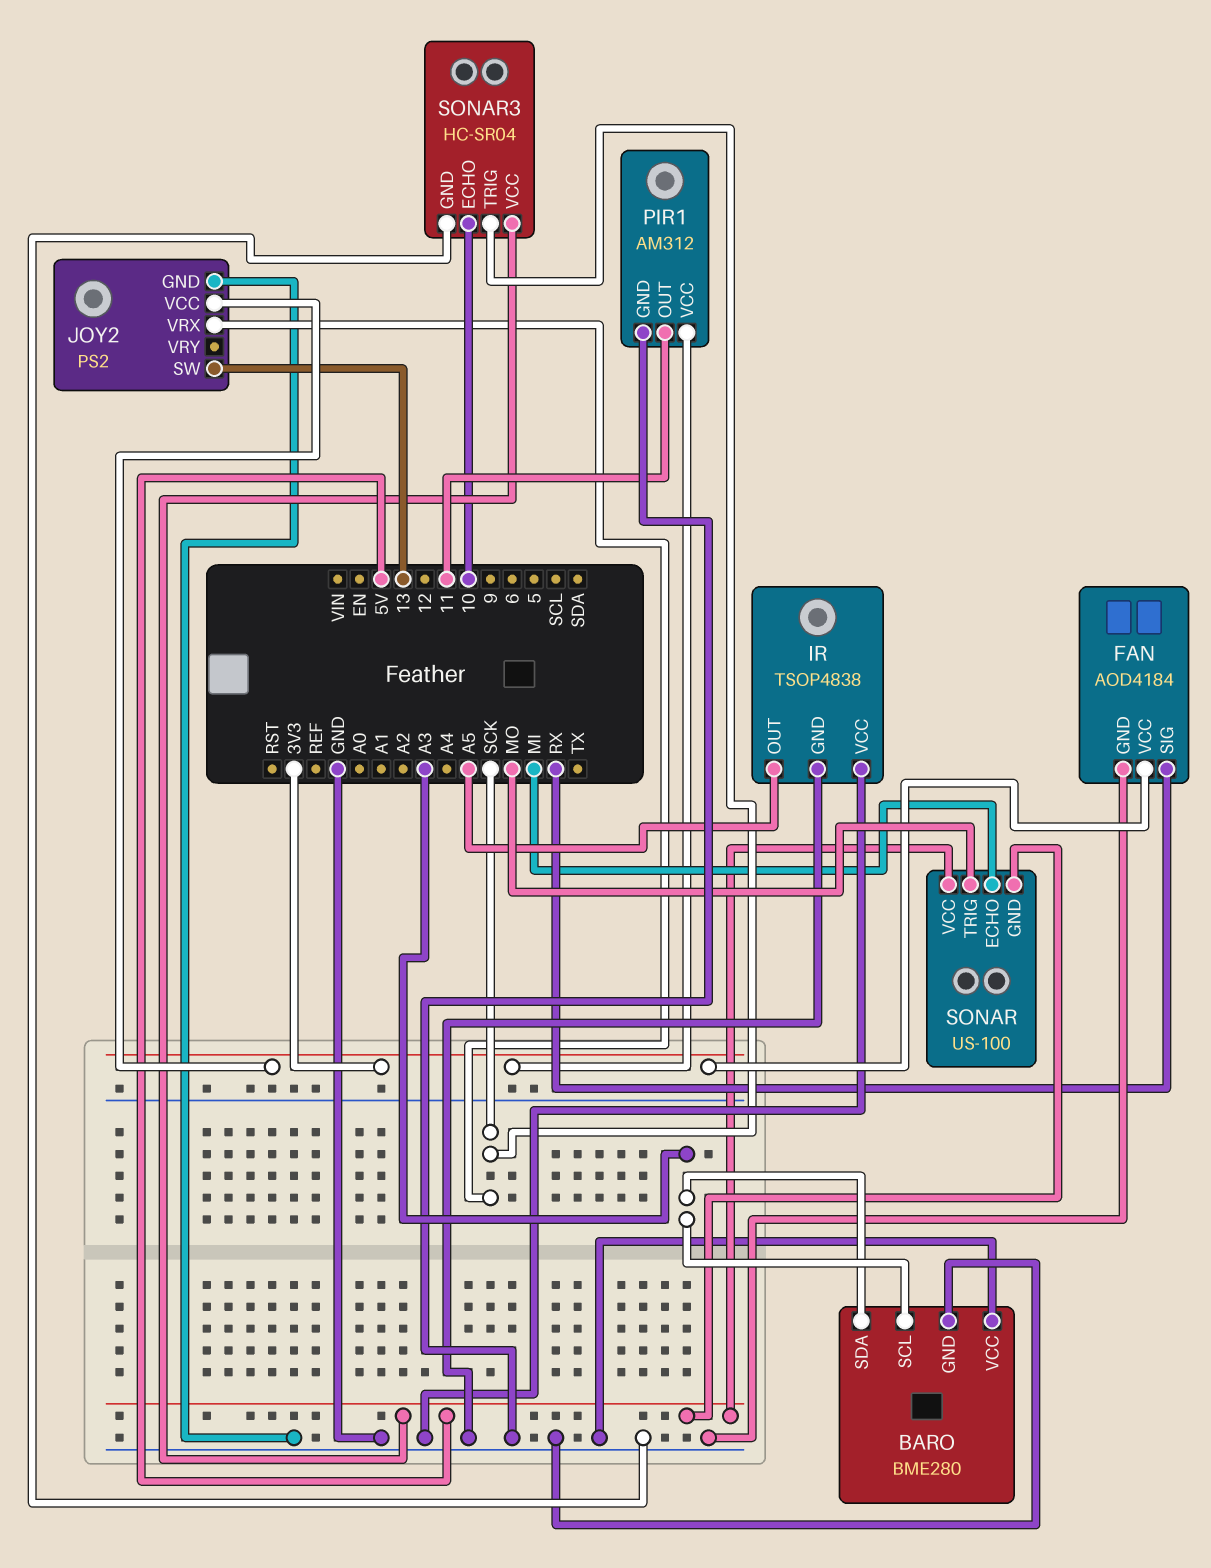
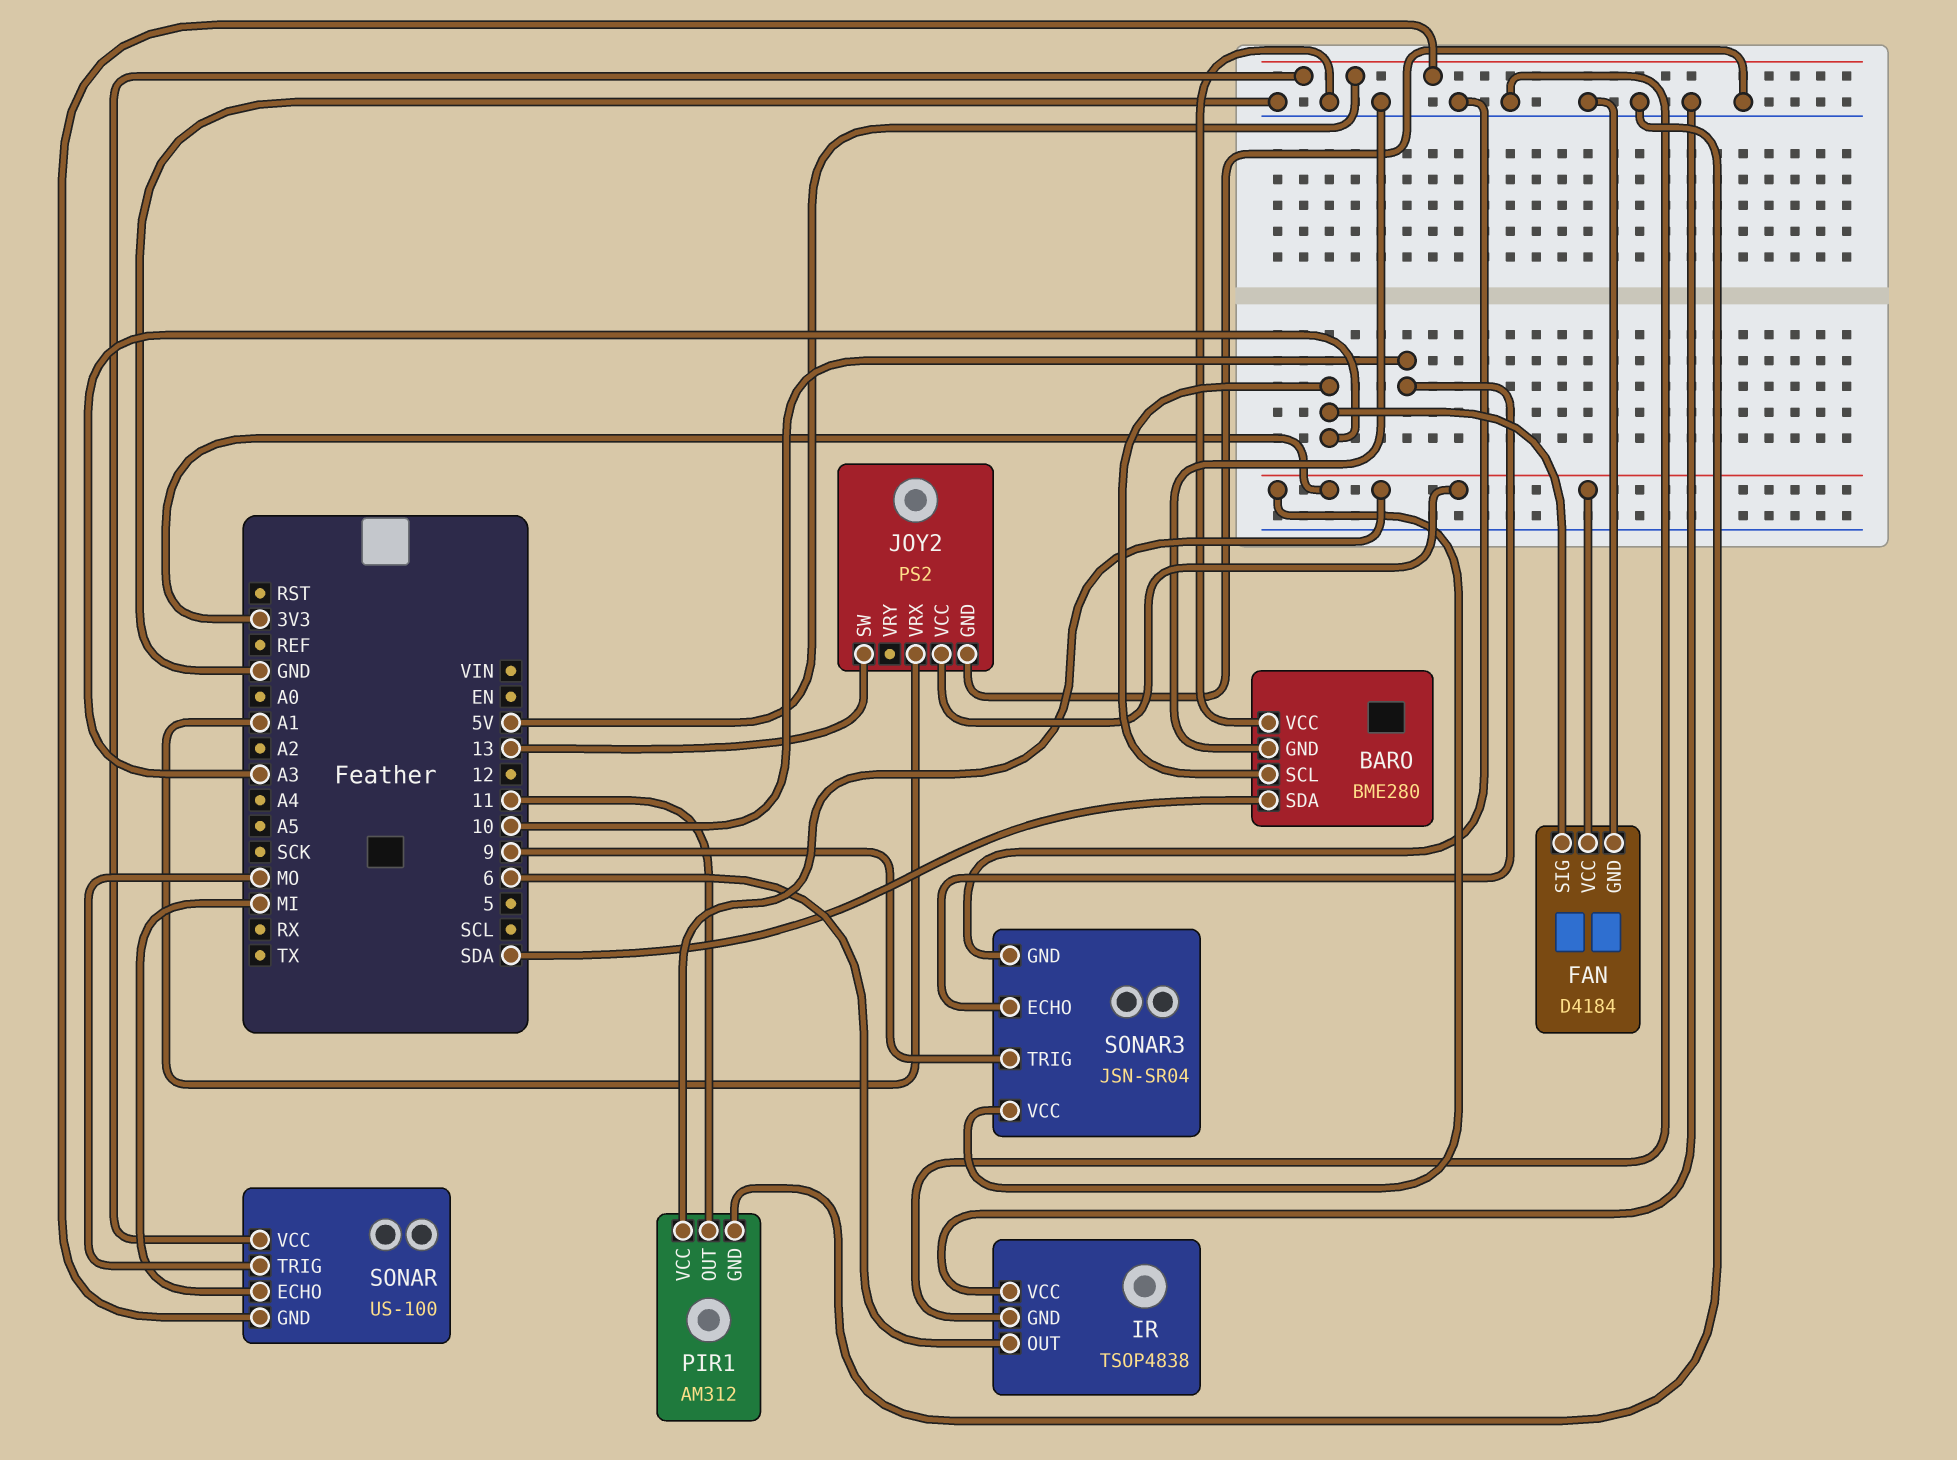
BARO pin SDA: A3 -> SDA
FAN: AOD4184 -> D4184
FAN pin SIG: RX -> A3
IR pin OUT: A5 -> 6
JOY2 pin VRX: SCK -> A1
SONAR3: HC-SR04 -> JSN-SR04
SONAR3 pin TRIG: SCK -> 9
SONAR3 pin VCC: 5V -> 3V3

